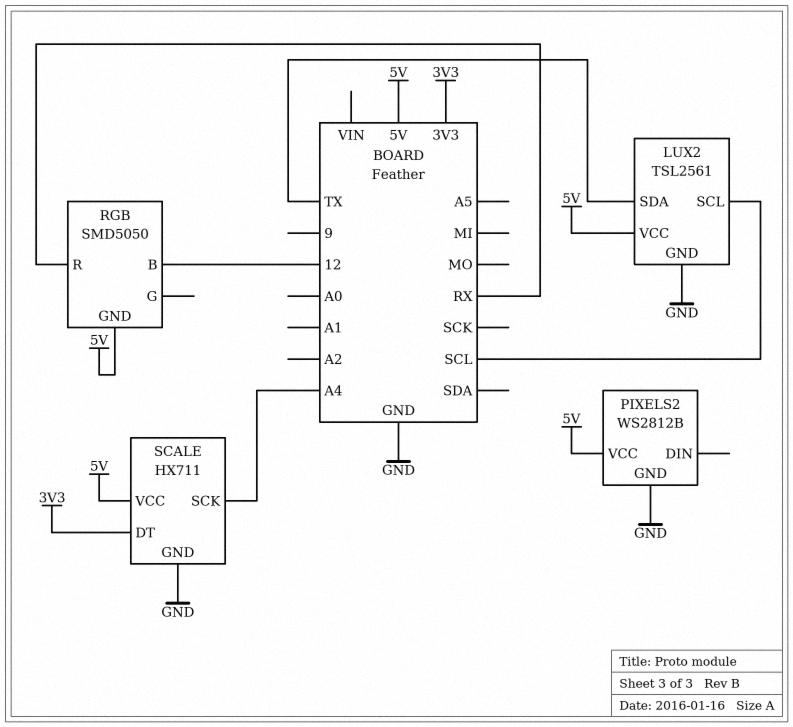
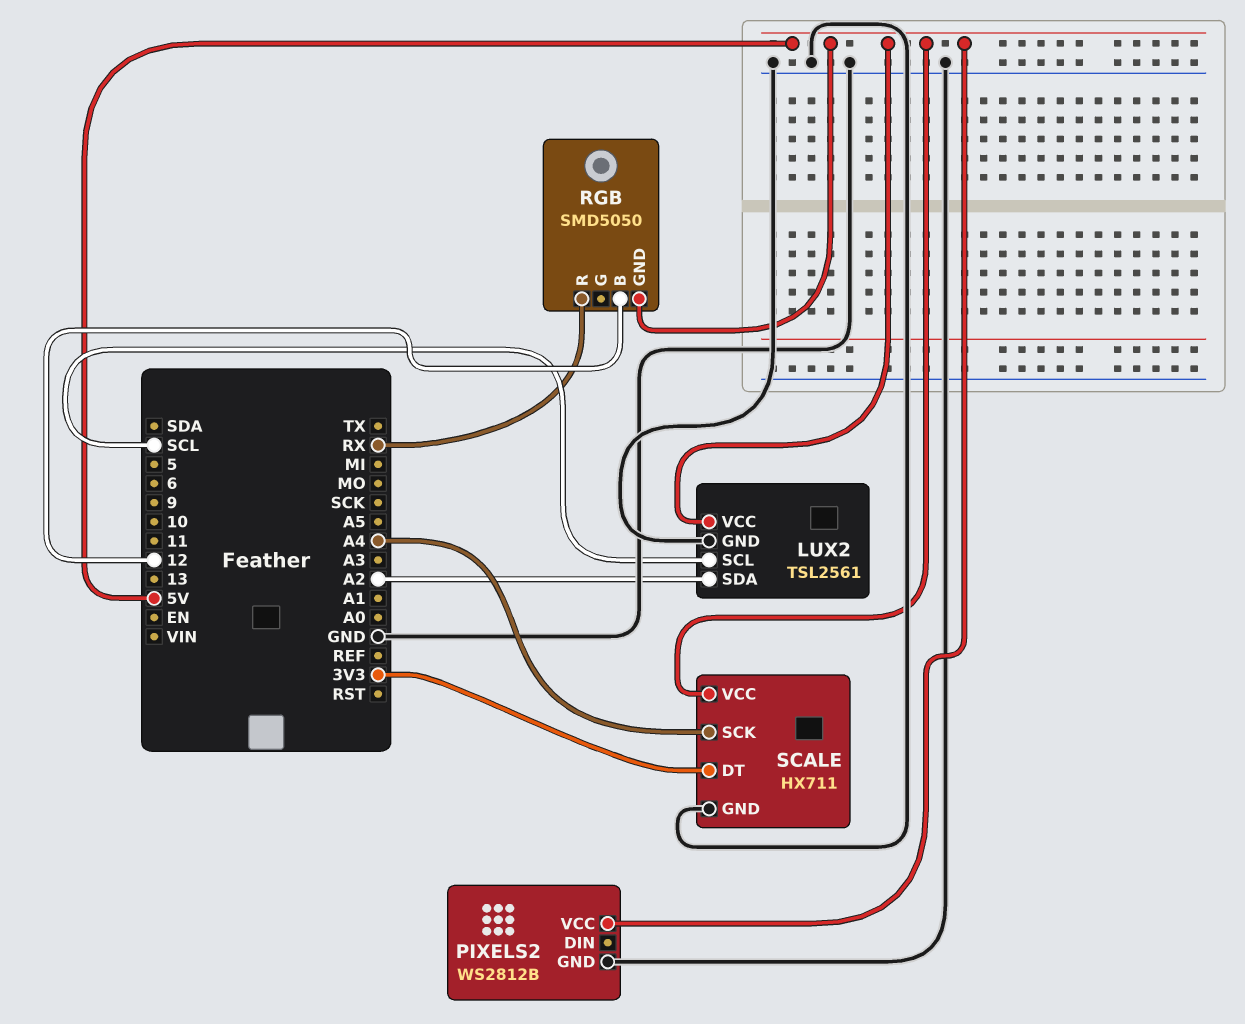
LUX2 pin SDA: TX -> A2

